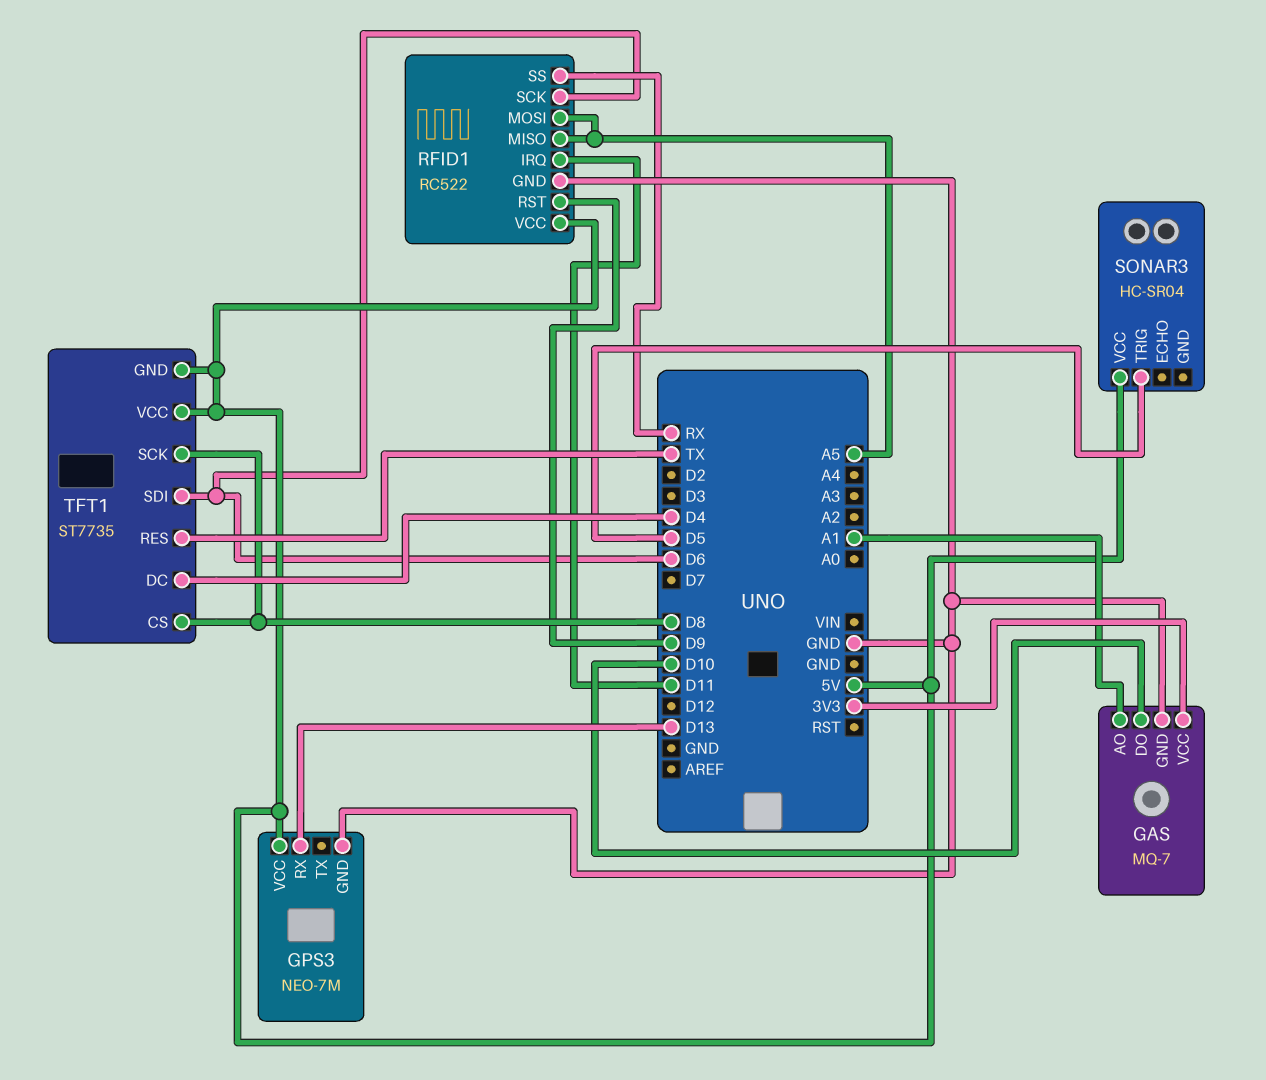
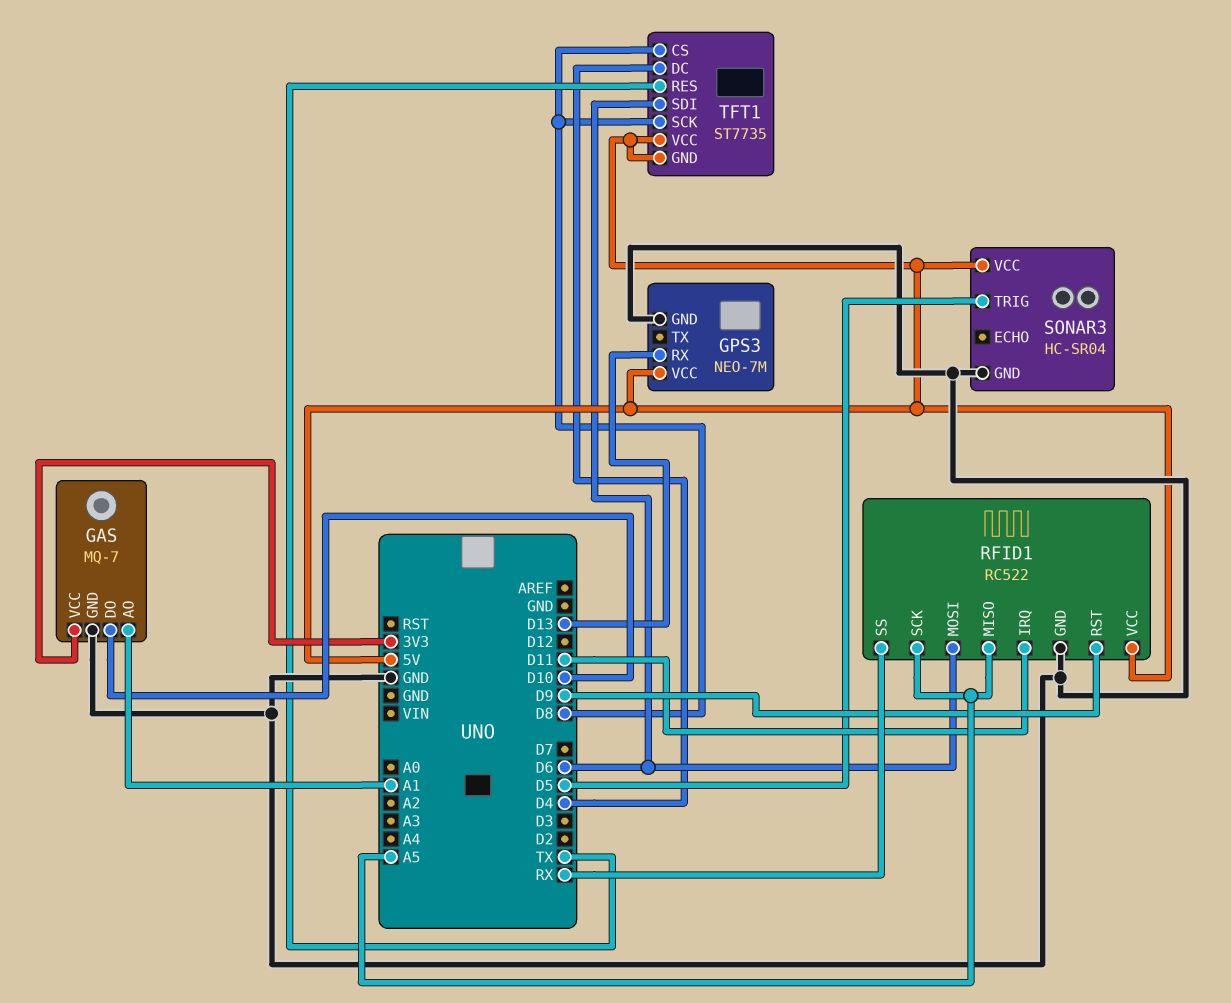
RFID1 pin MOSI: A5 -> D6
RFID1 pin SCK: D6 -> A5
SONAR3 pin GND: none -> GND

